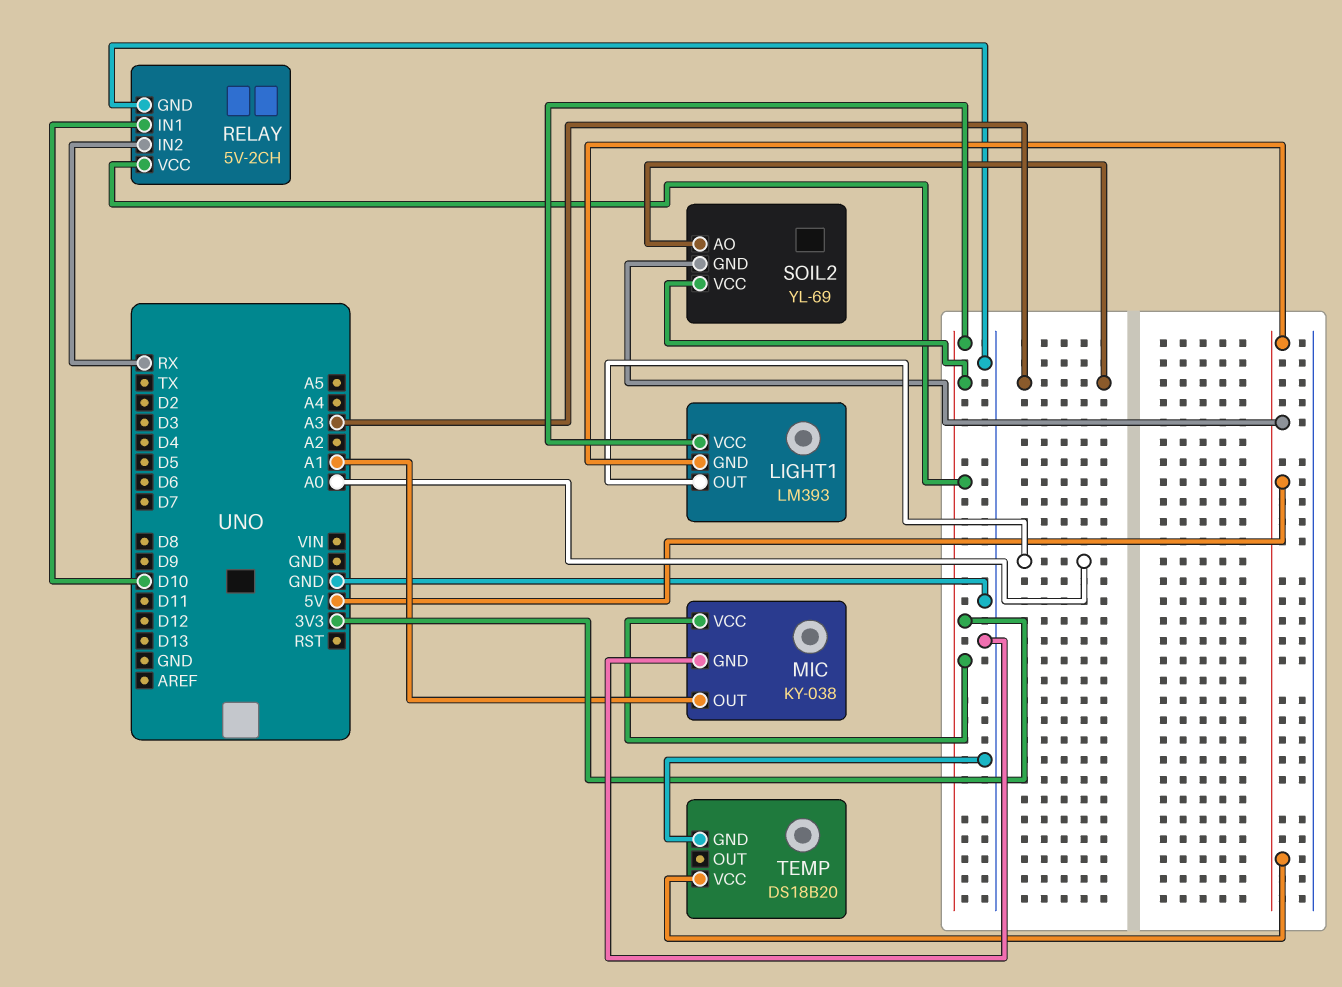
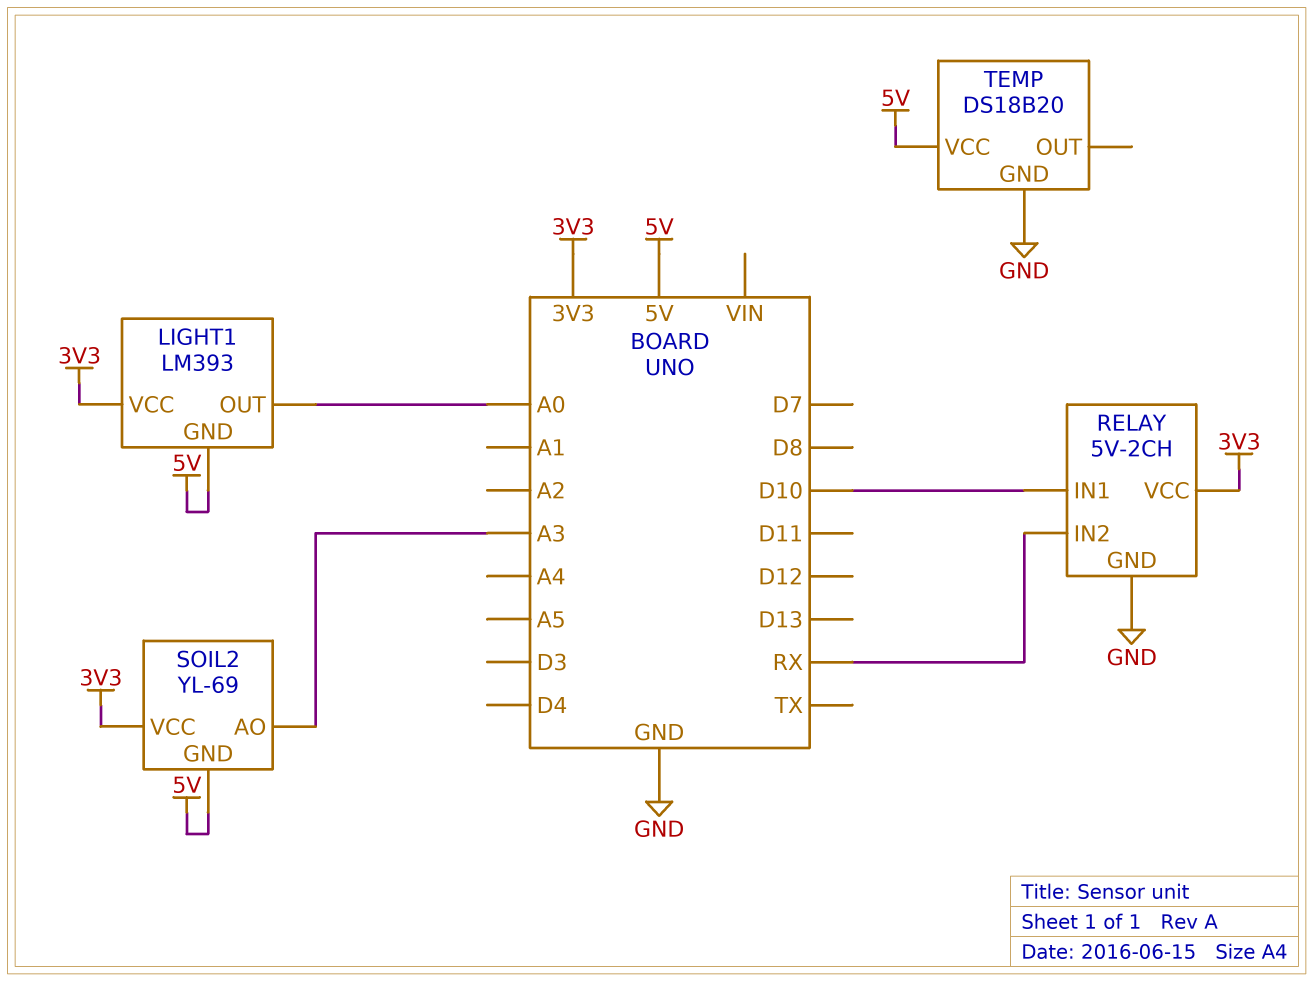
MIC: KY-038 -> none
MIC pin GND: GND -> none
MIC pin OUT: A1 -> none
MIC pin VCC: 3V3 -> none

